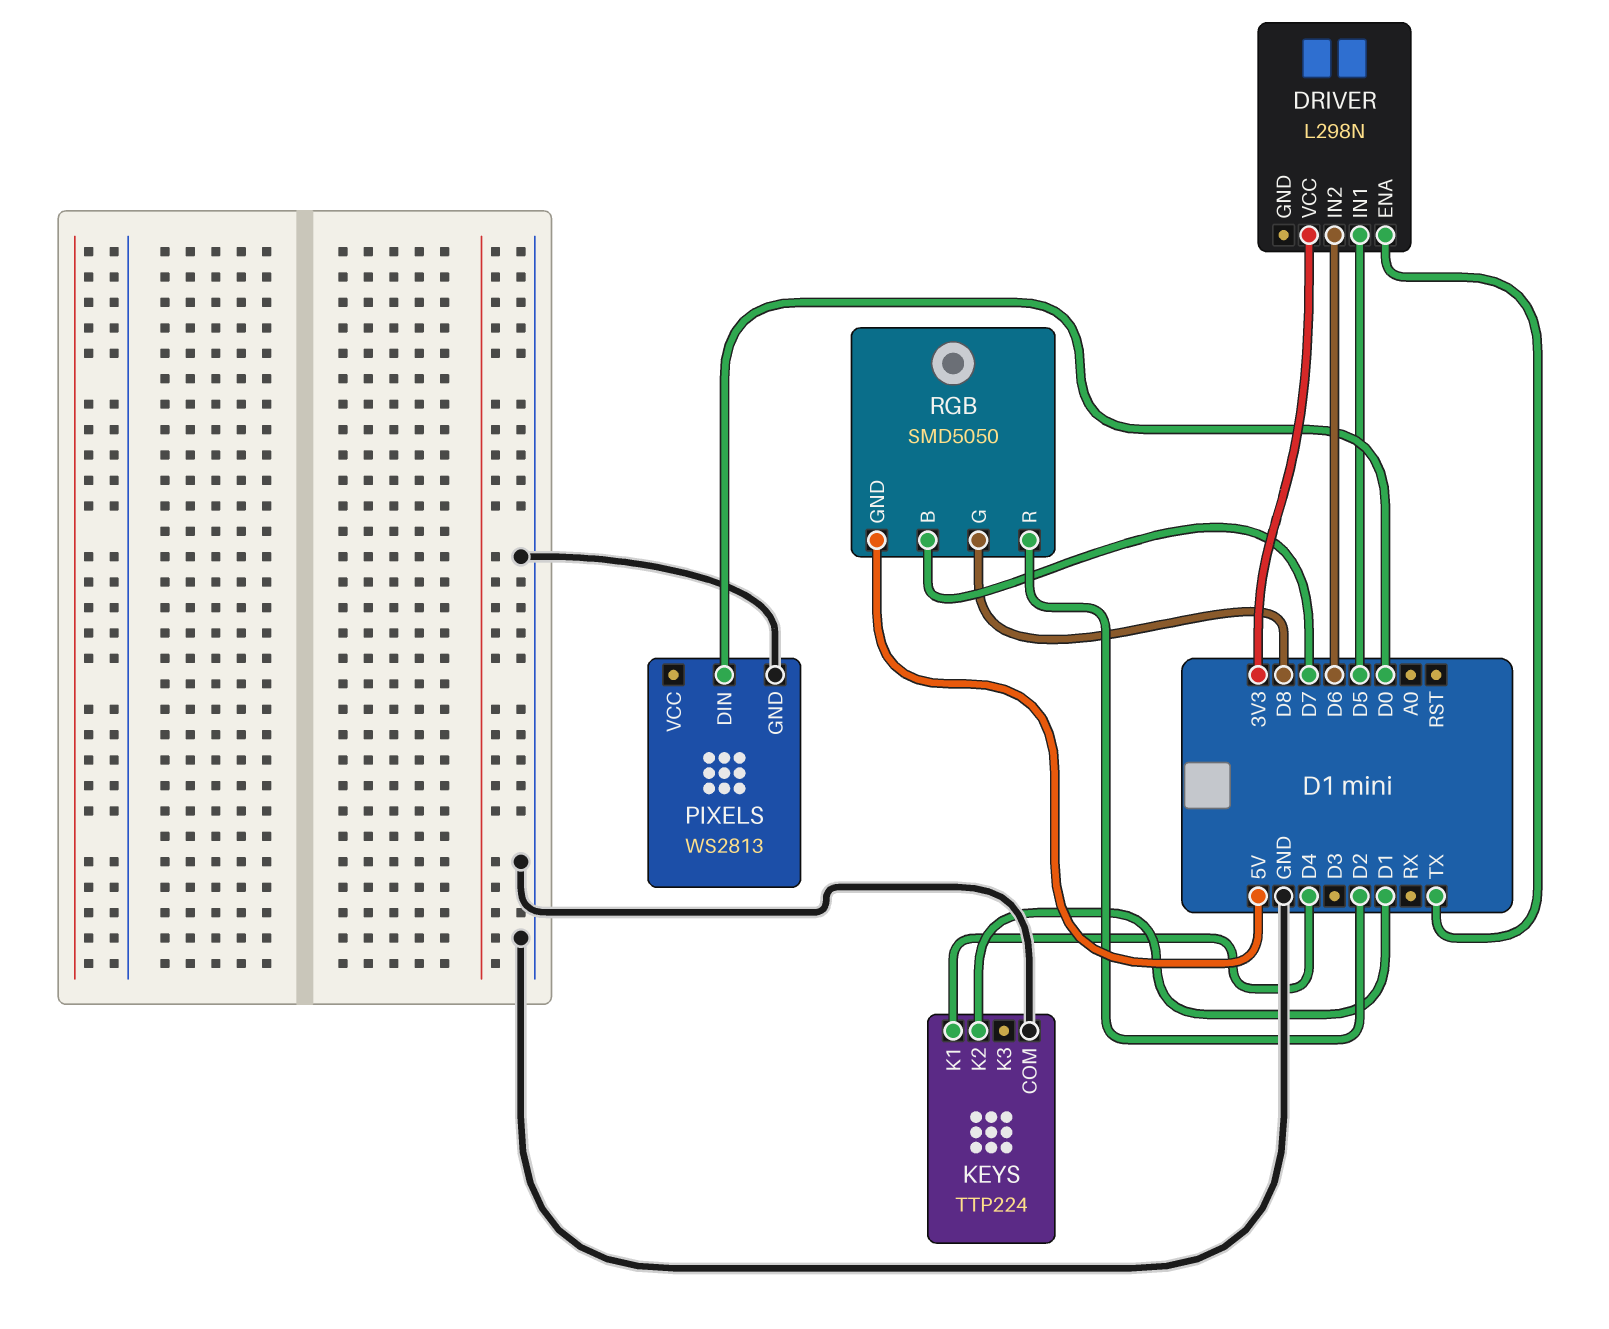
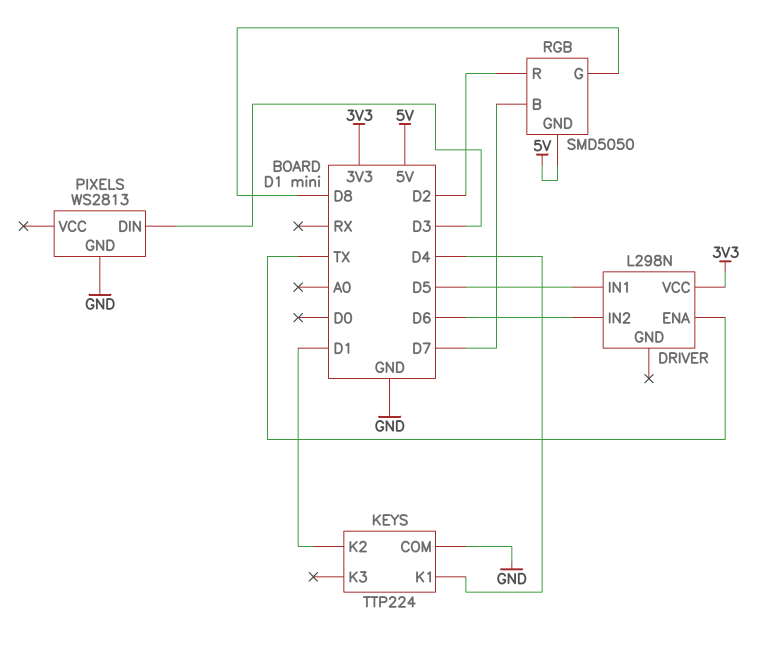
PIXELS pin DIN: D0 -> D3

